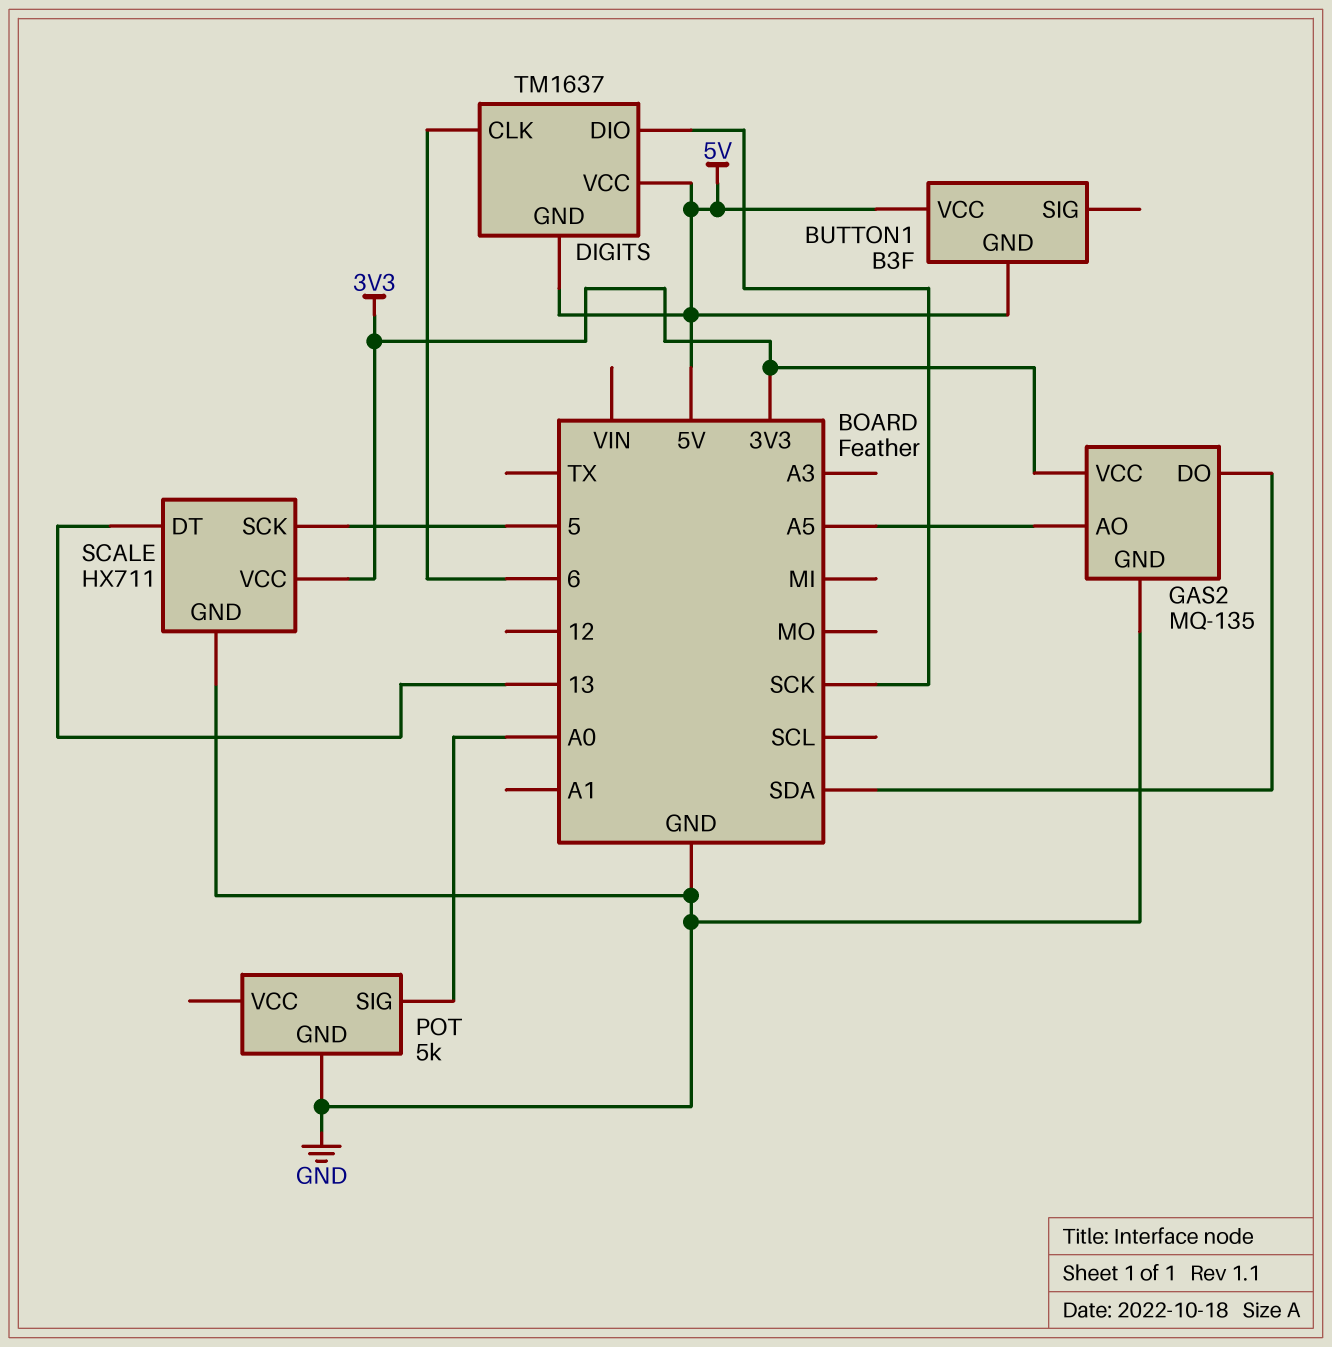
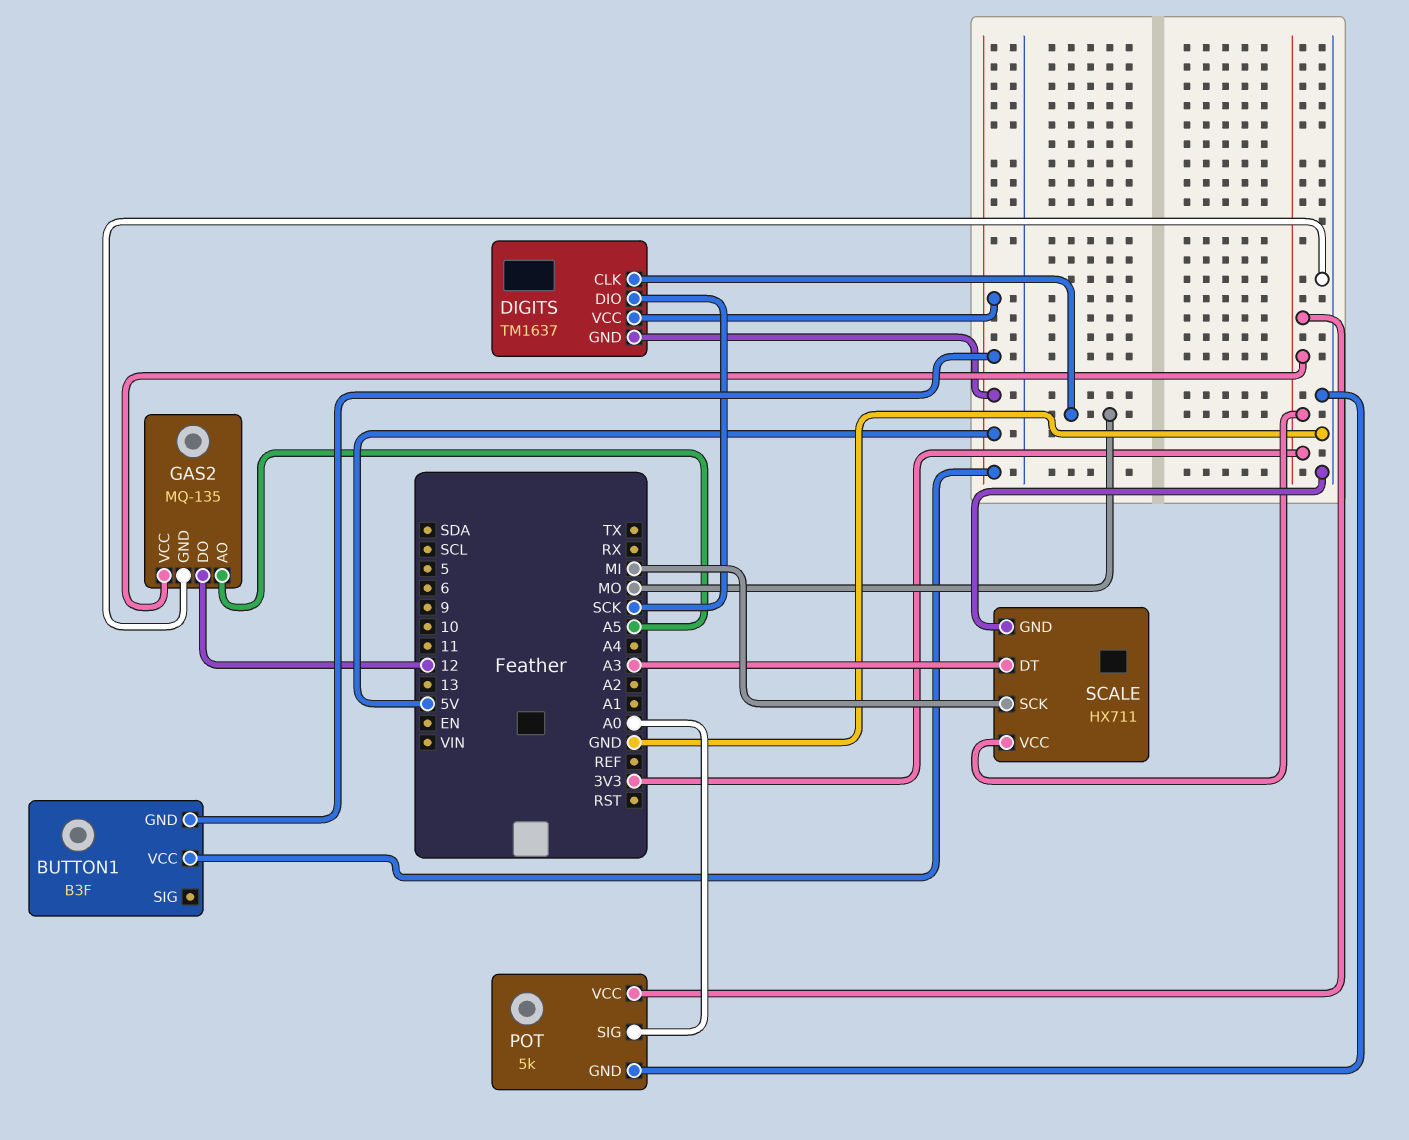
DIGITS pin CLK: 6 -> MO
GAS2 pin DO: SDA -> 12
POT pin VCC: none -> 3V3
SCALE pin DT: 13 -> A3
SCALE pin SCK: 5 -> MI

